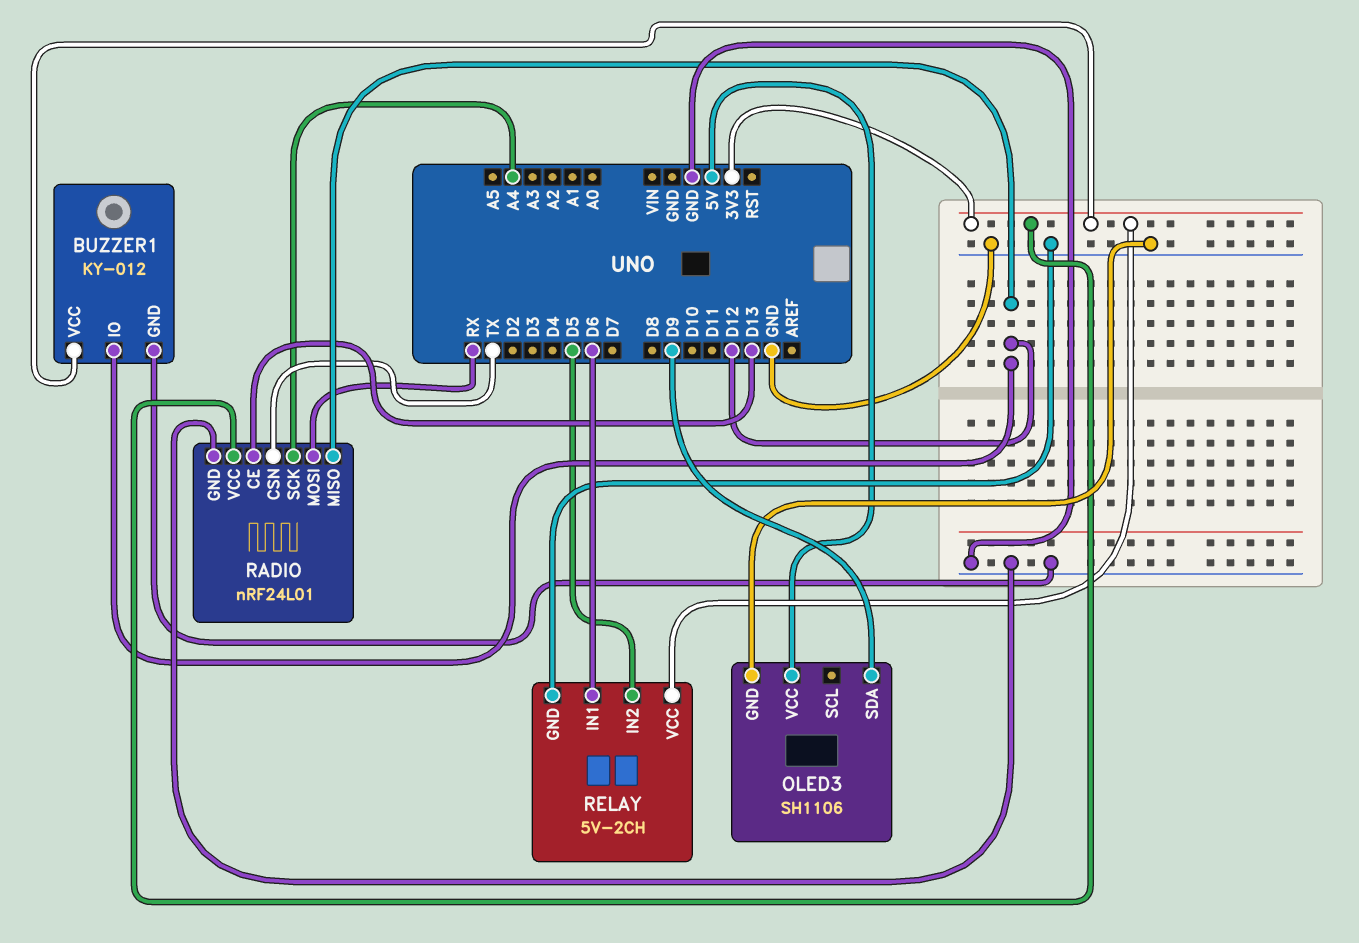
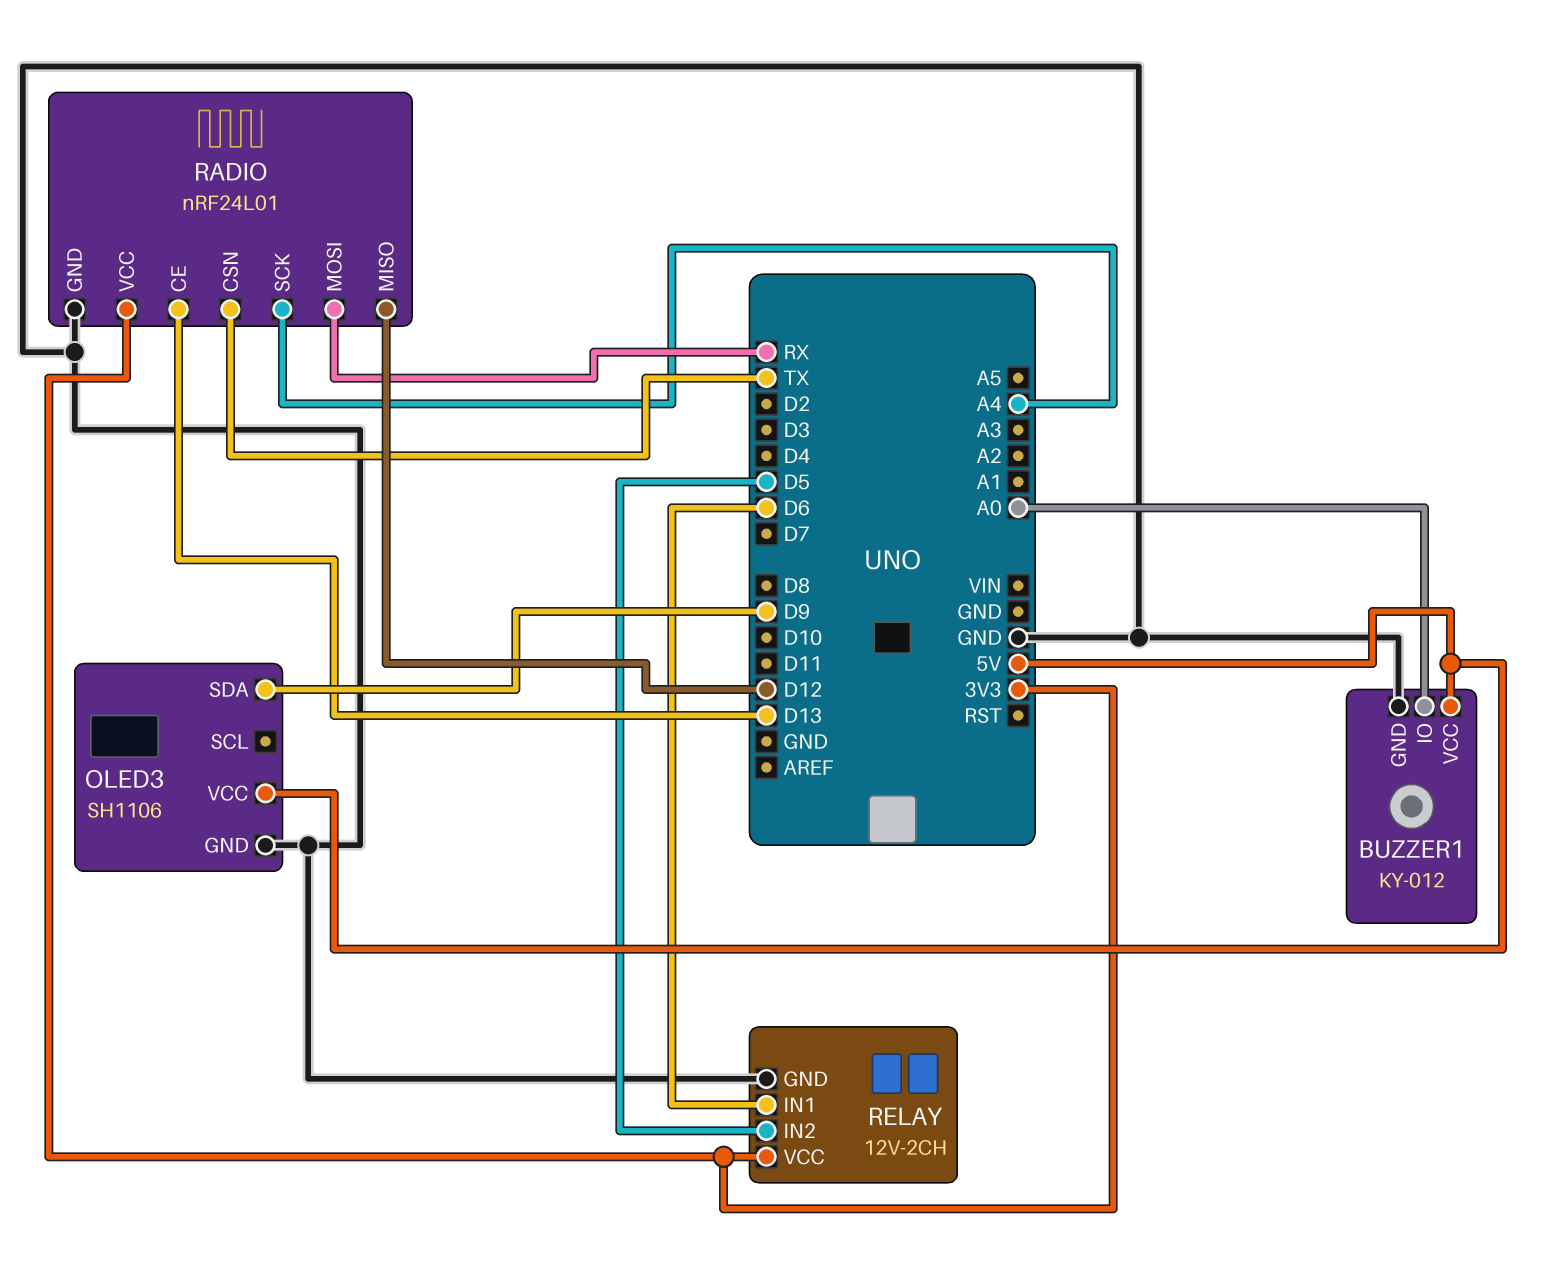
BUZZER1 pin IO: D12 -> A0
BUZZER1 pin VCC: 3V3 -> 5V
RELAY: 5V-2CH -> 12V-2CH

